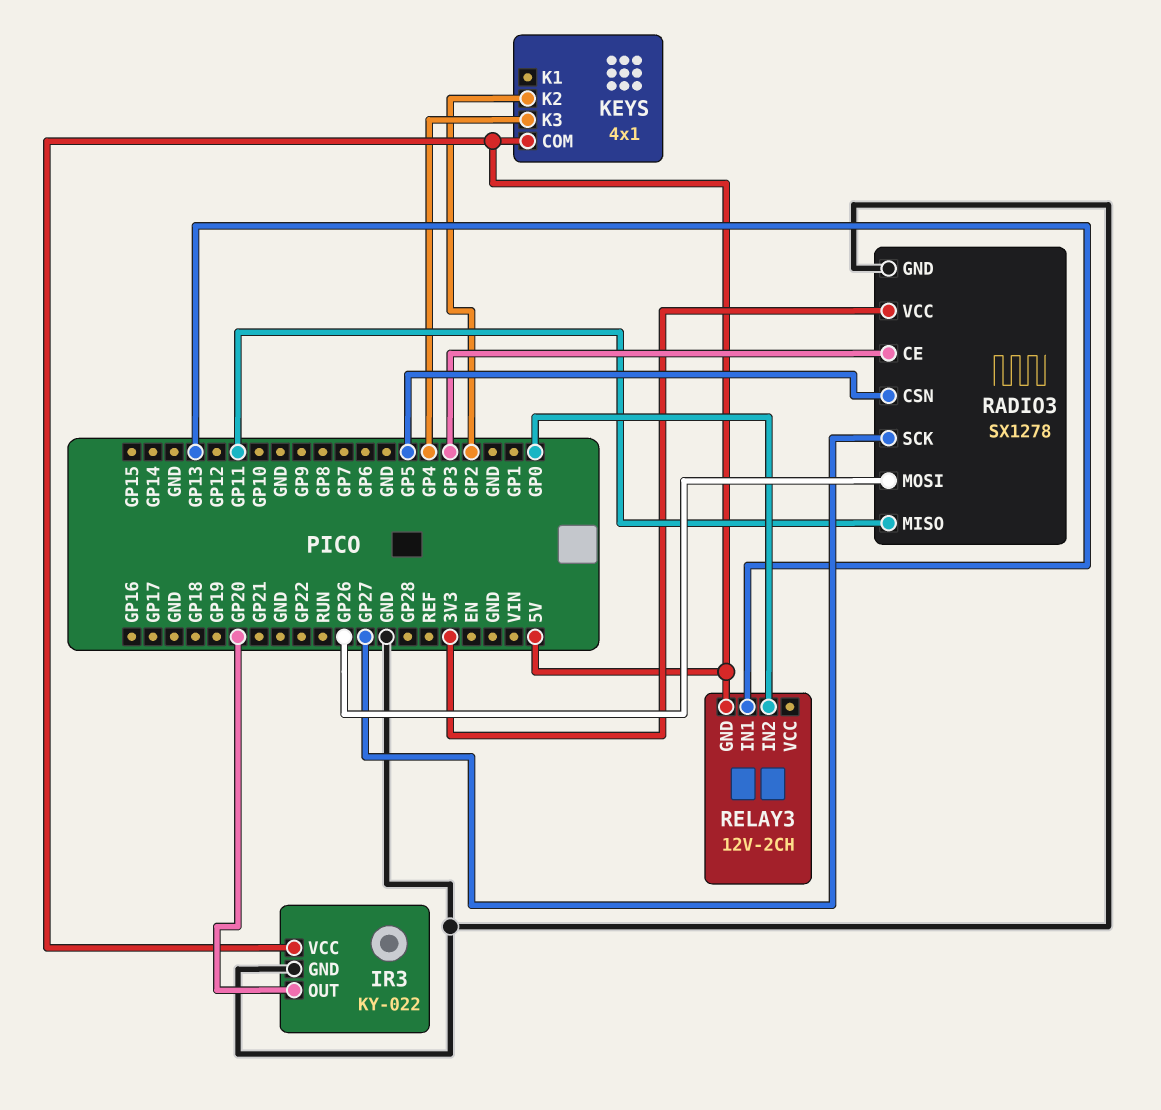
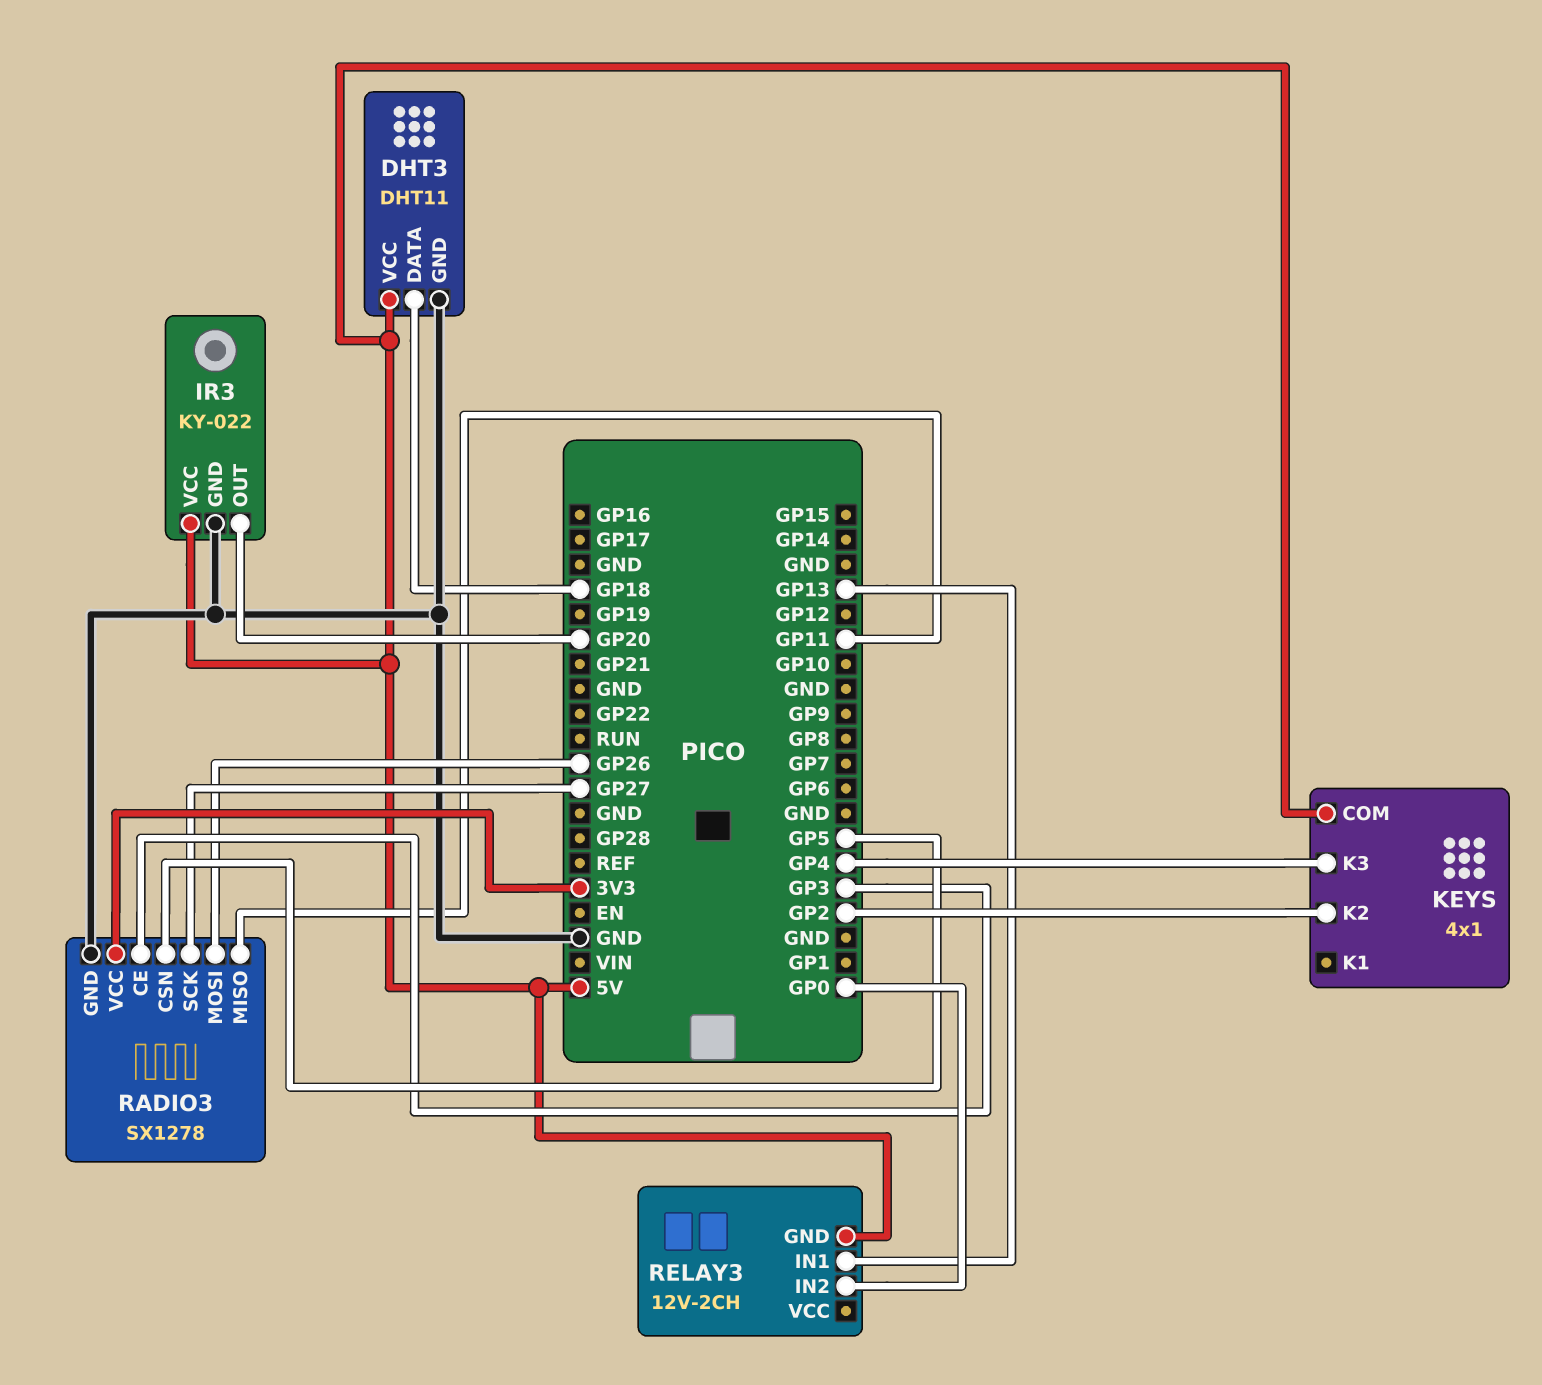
DHT3: none -> DHT11
DHT3 pin DATA: none -> GP18
DHT3 pin GND: none -> GND
DHT3 pin VCC: none -> 5V

